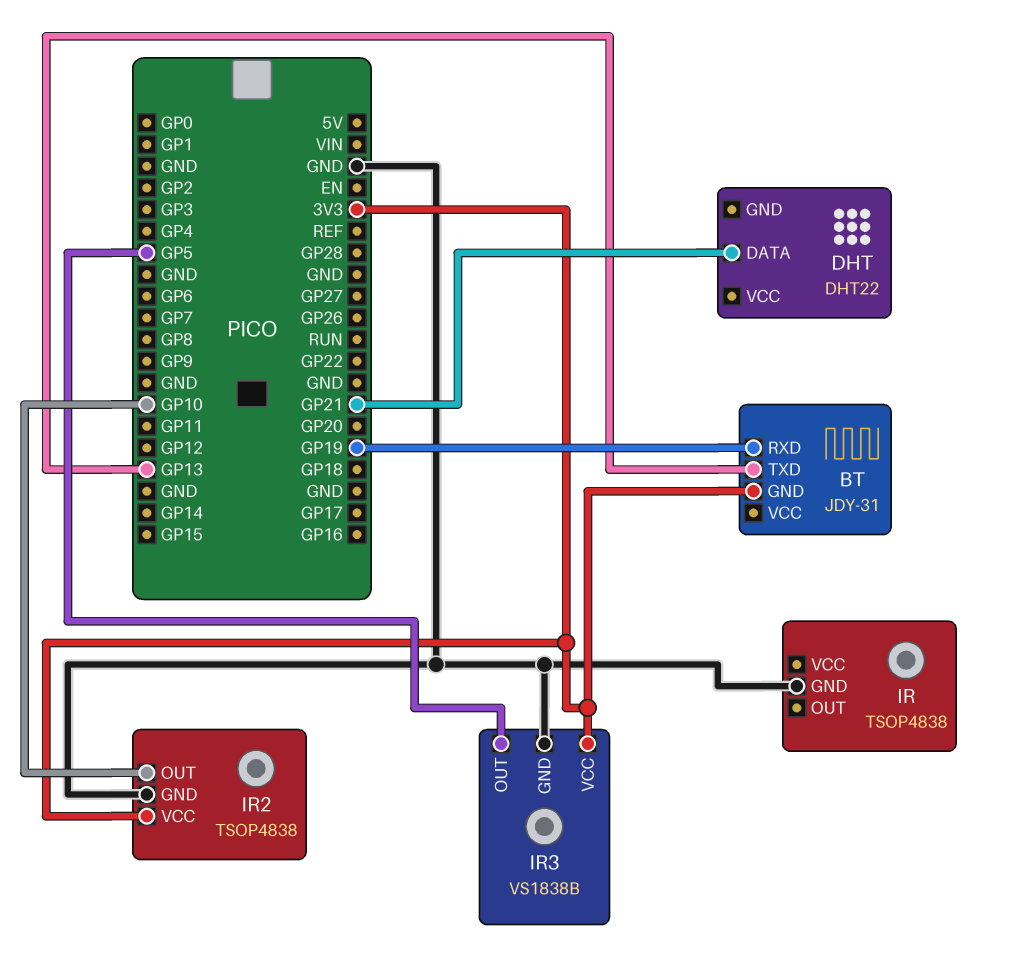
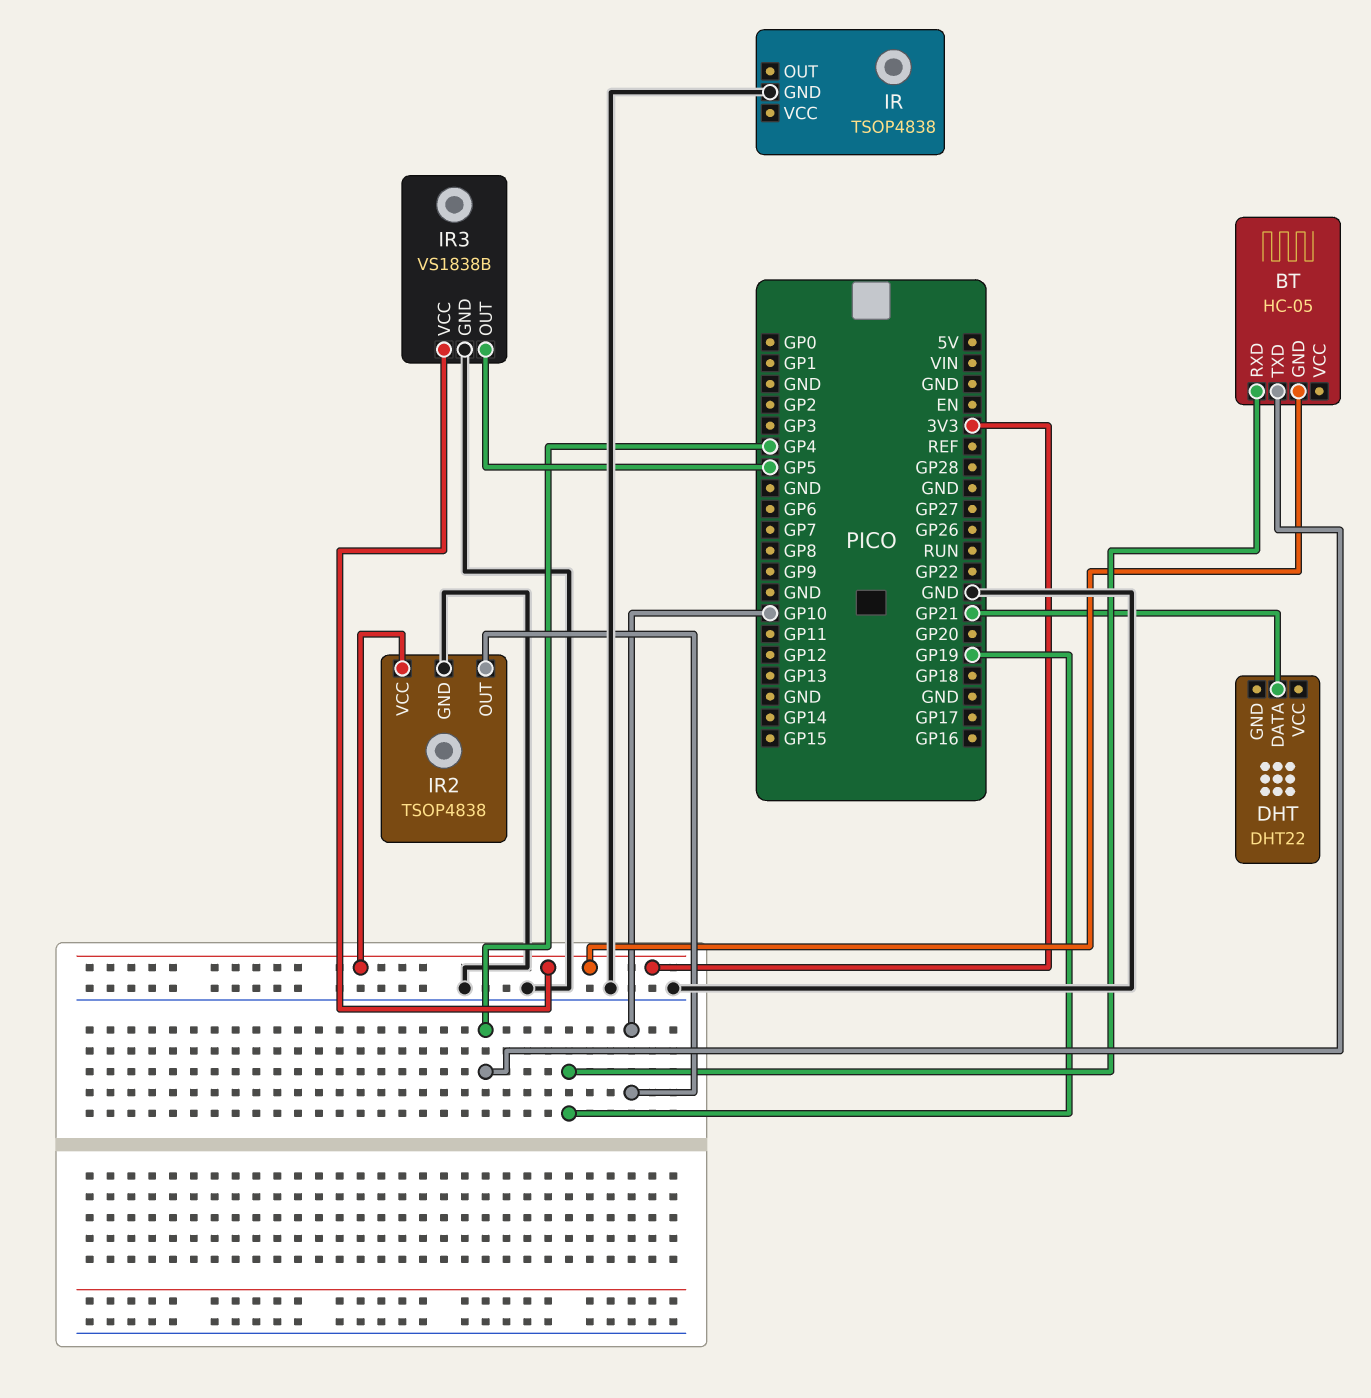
BT: JDY-31 -> HC-05
BT pin TXD: GP13 -> GP4

